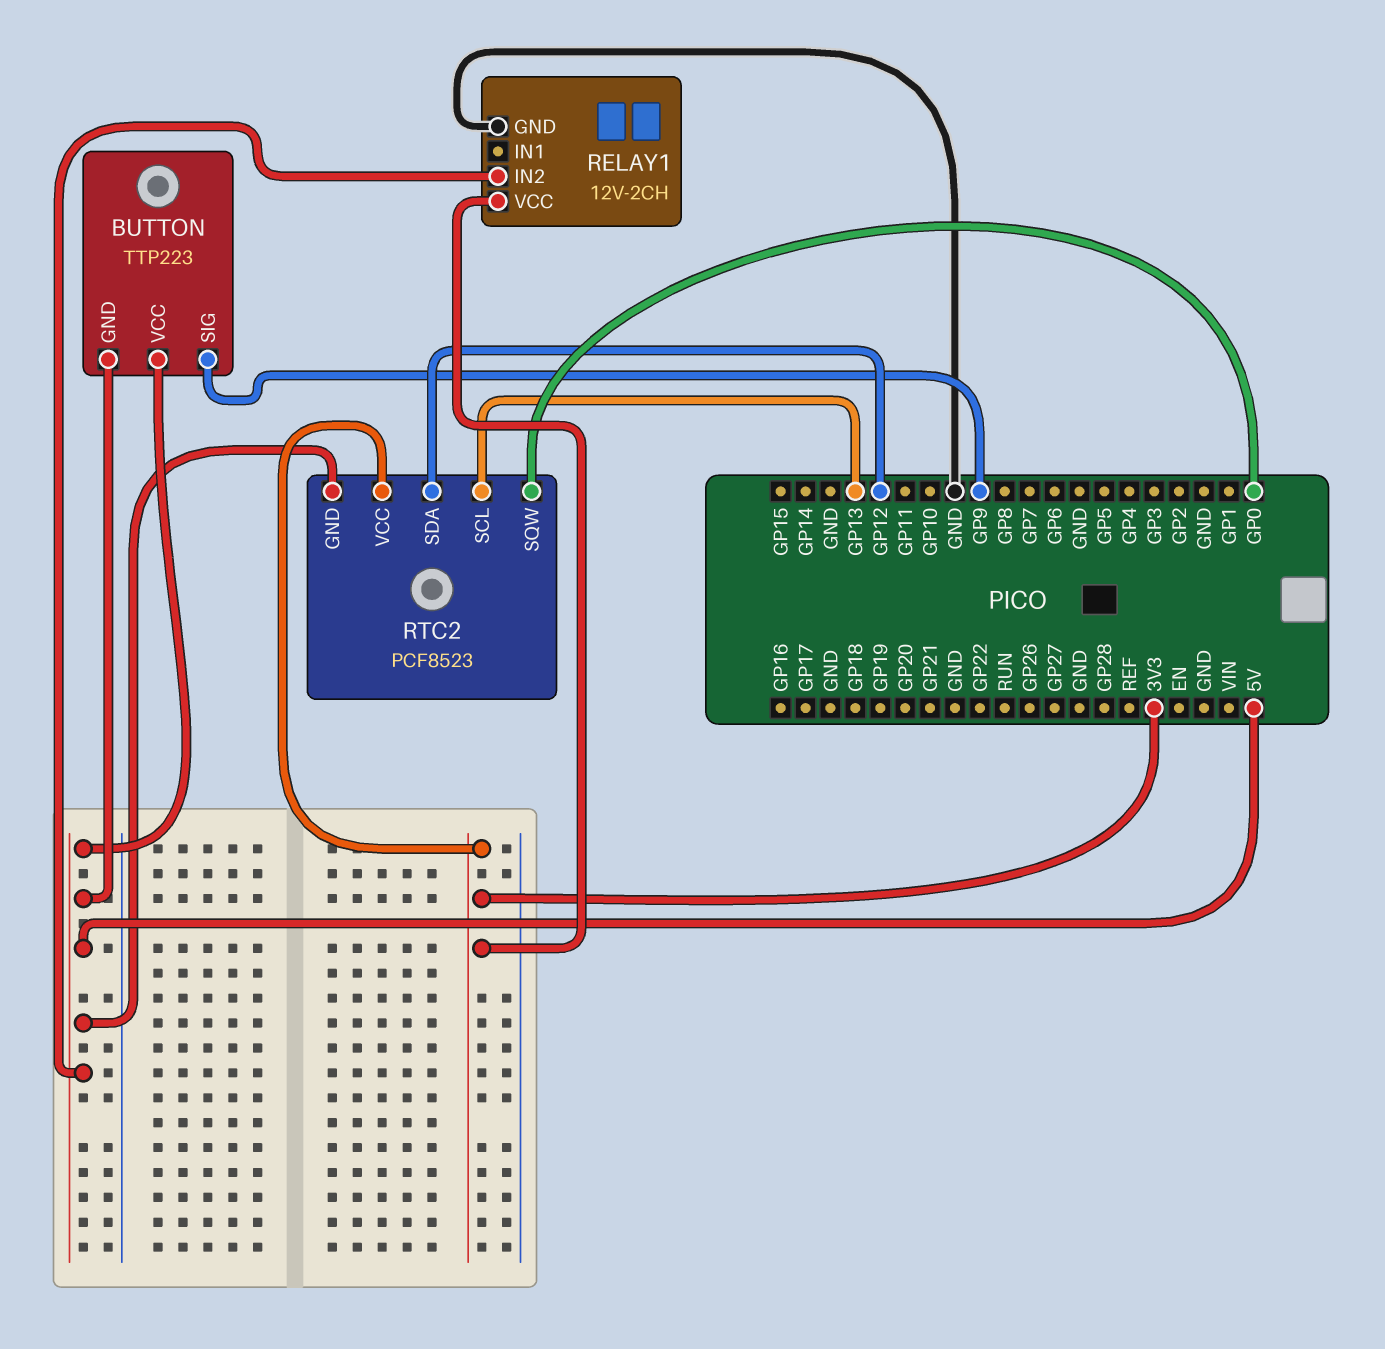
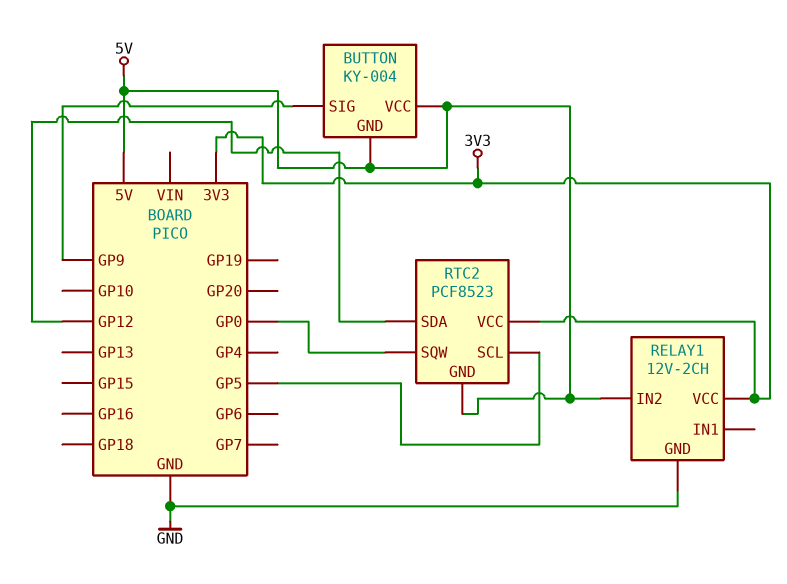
BUTTON: TTP223 -> KY-004
RTC2 pin SCL: GP13 -> GP5

